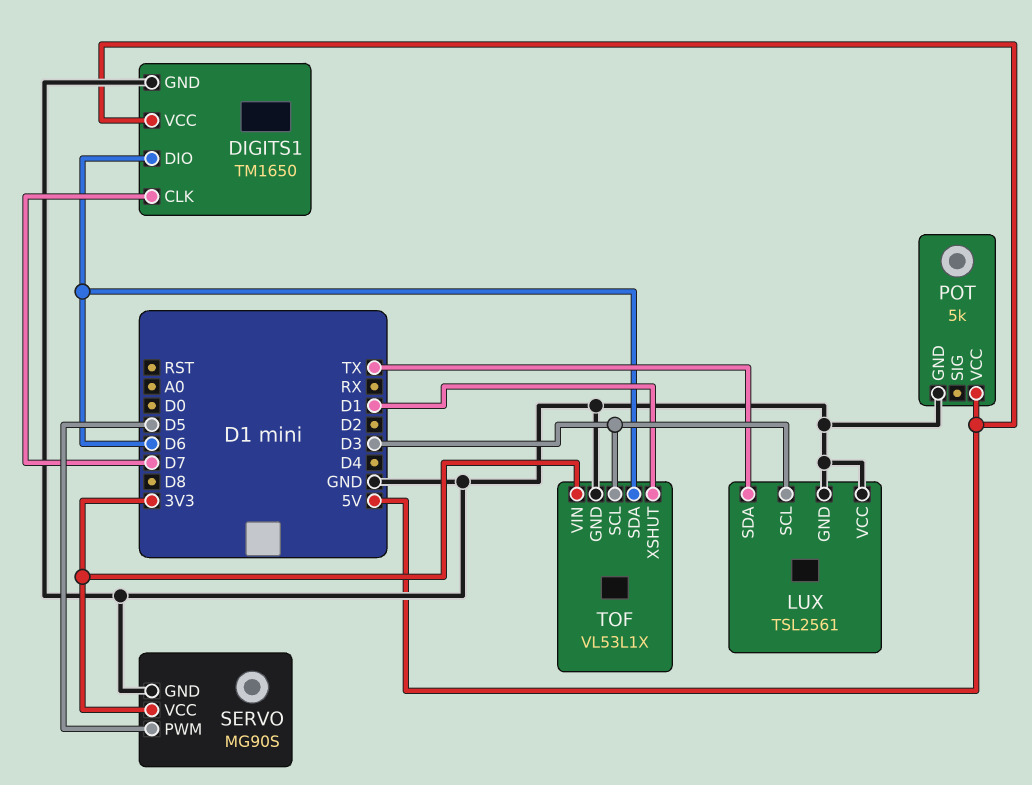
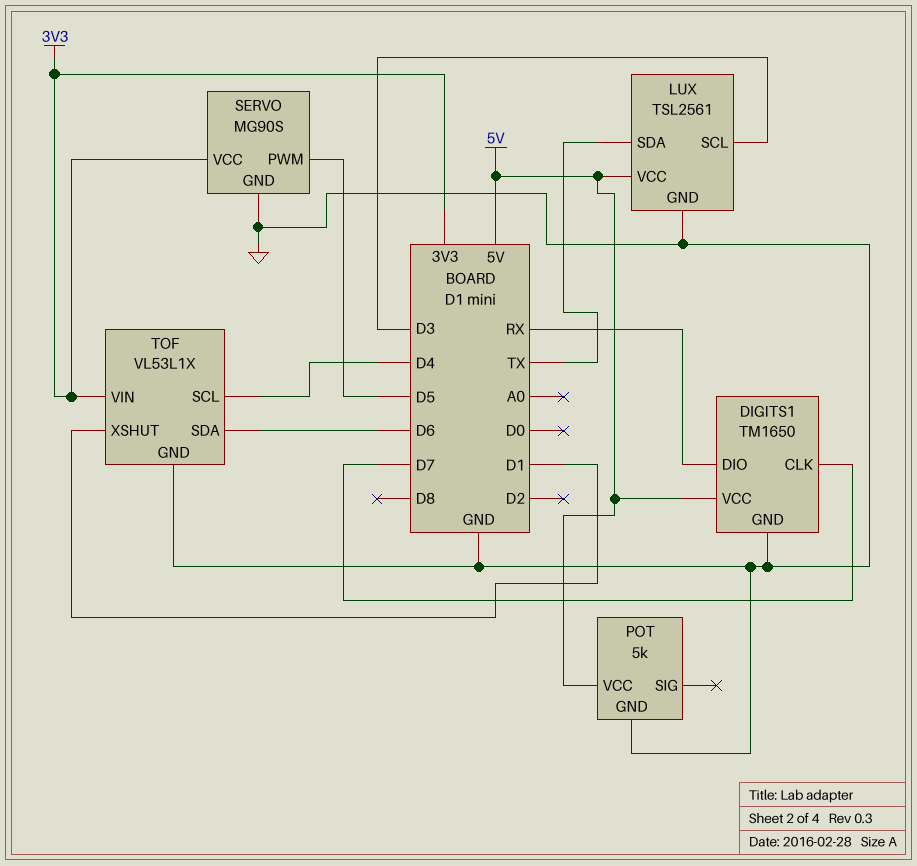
DIGITS1 pin DIO: D6 -> RX
LUX pin VCC: GND -> 5V
TOF pin SCL: D3 -> D4

